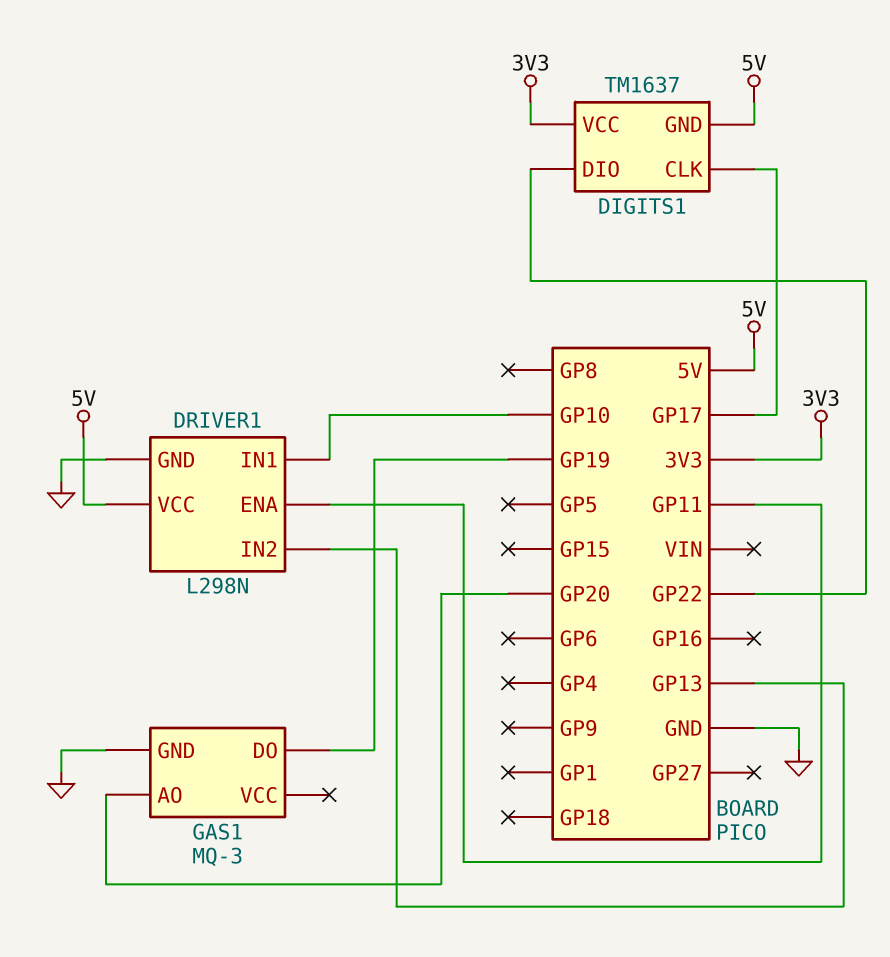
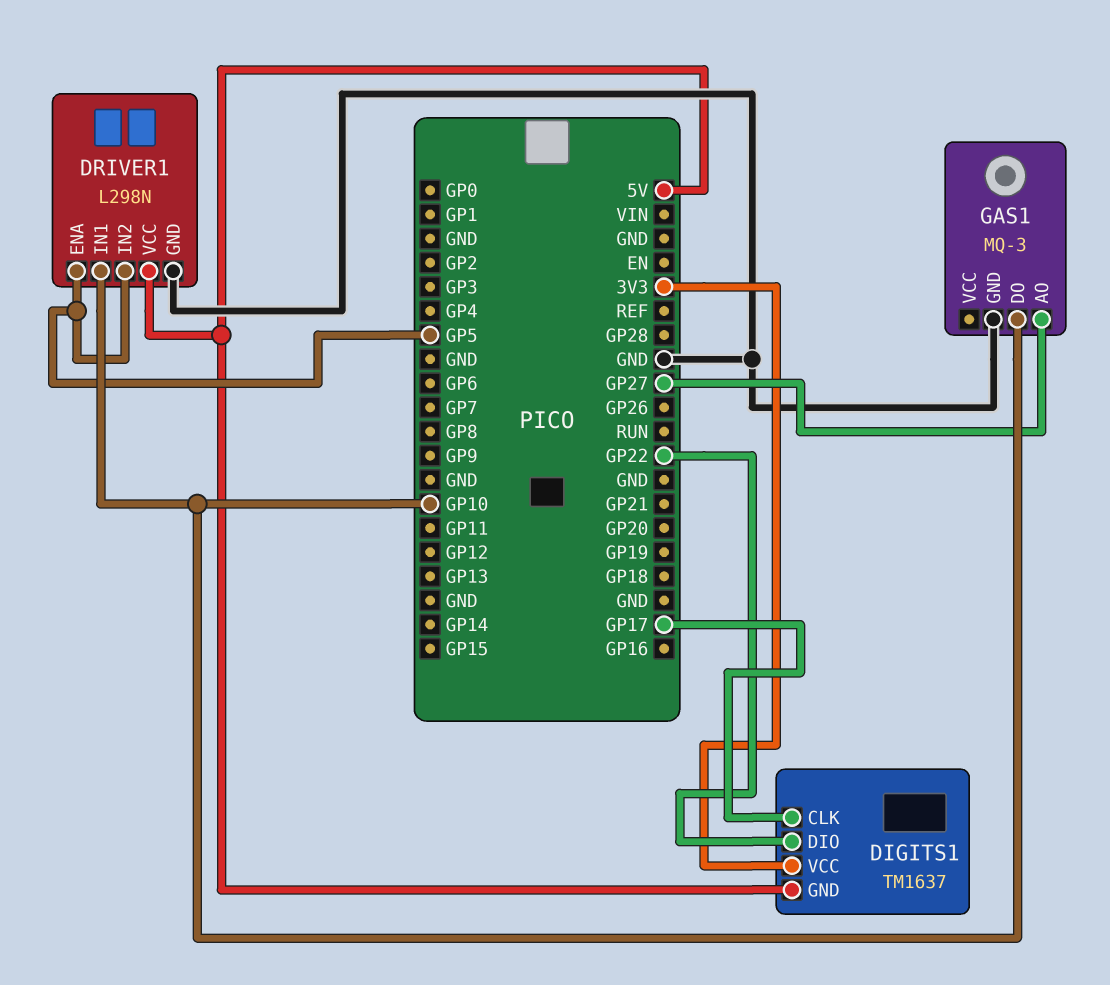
DRIVER1 pin ENA: GP11 -> GP5
DRIVER1 pin IN2: GP13 -> GP5
GAS1 pin AO: GP20 -> GP27
GAS1 pin DO: GP19 -> GP10

